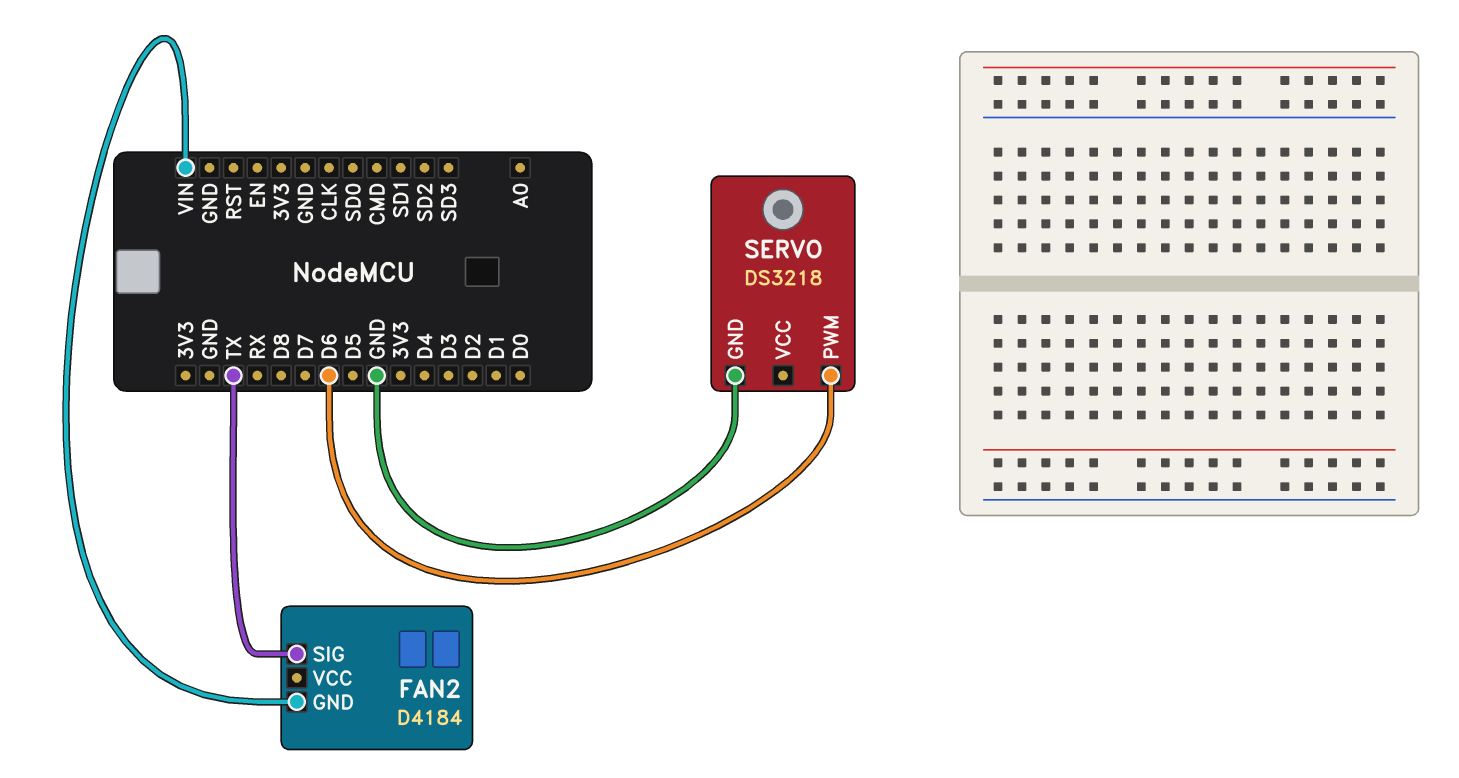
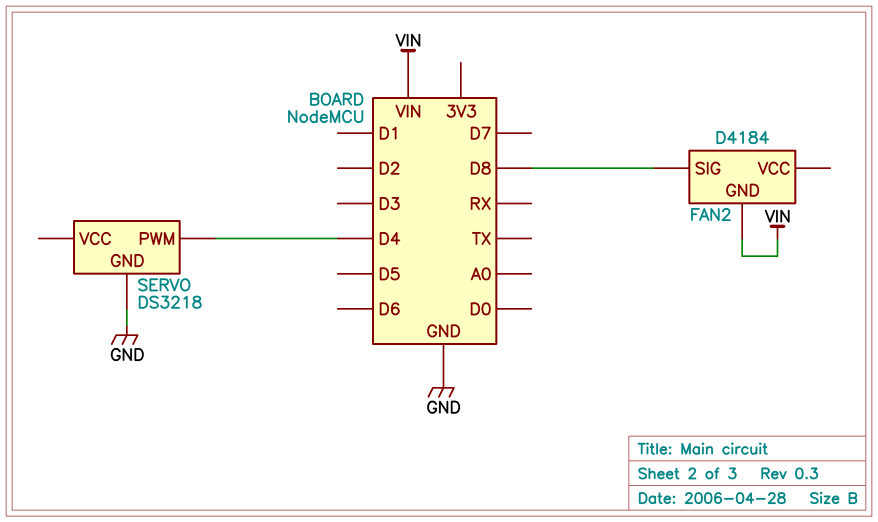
FAN2 pin SIG: TX -> D8
SERVO pin PWM: D6 -> D4

